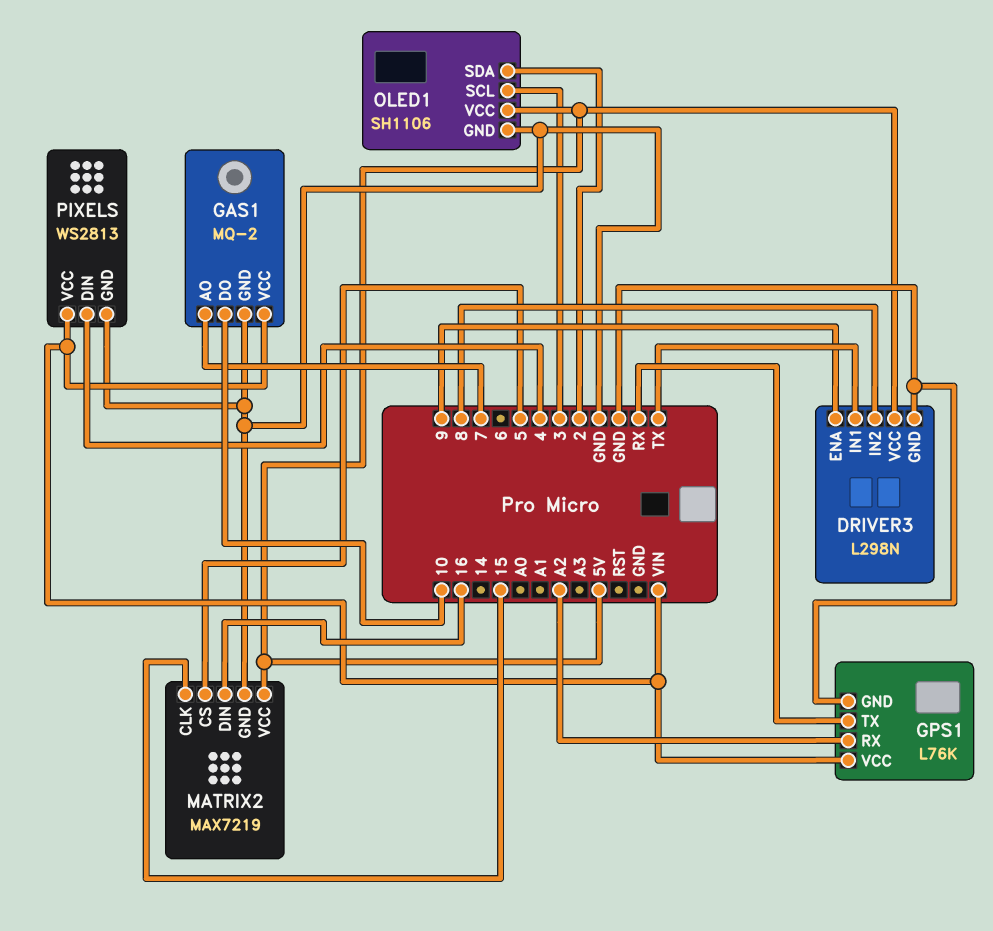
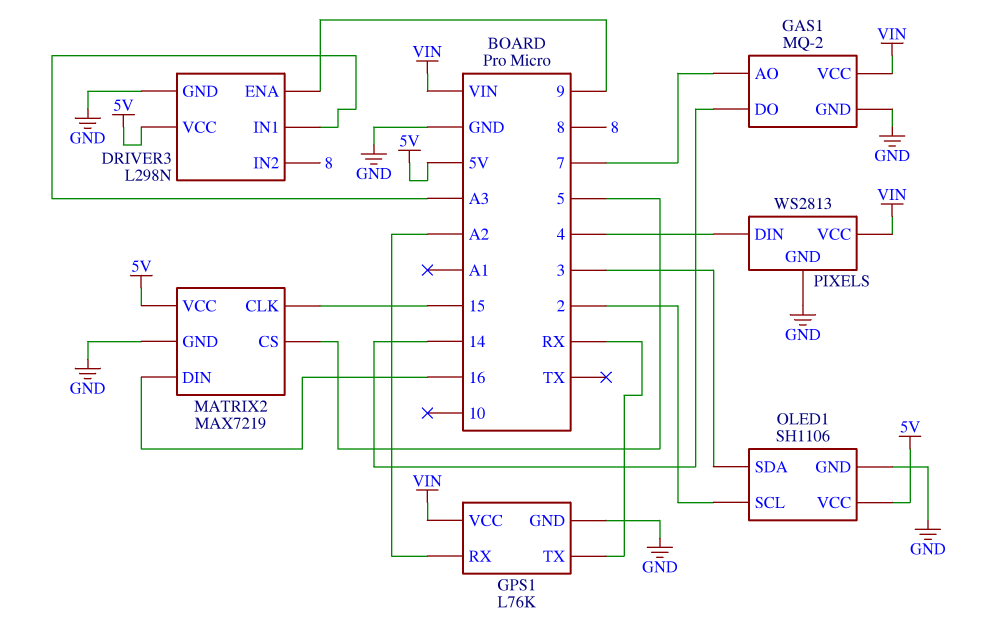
DRIVER3 pin IN1: TX -> A3
GAS1 pin DO: 10 -> 14
OLED1 pin SCL: 3 -> 2
OLED1 pin SDA: 2 -> 3

